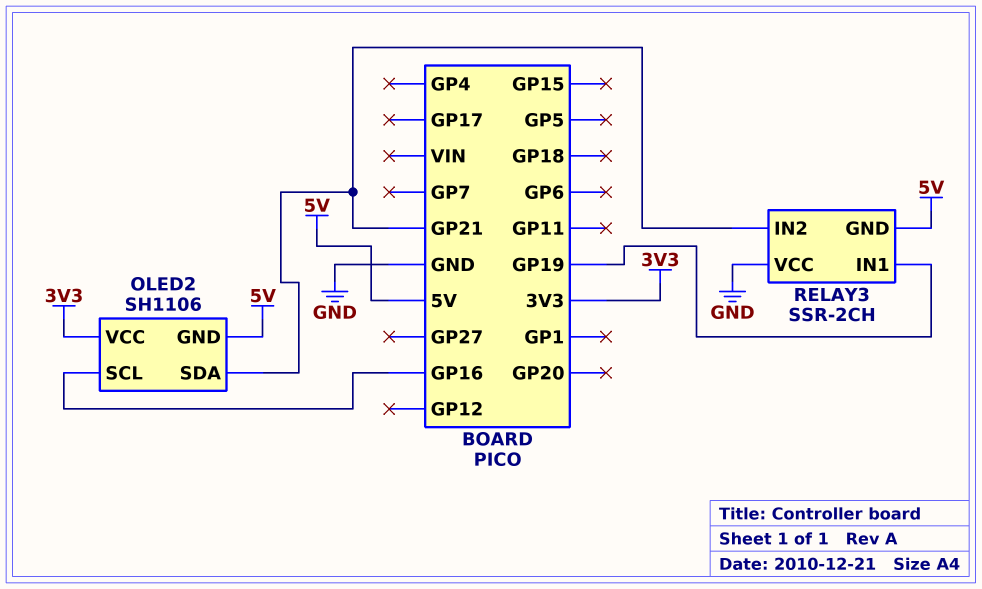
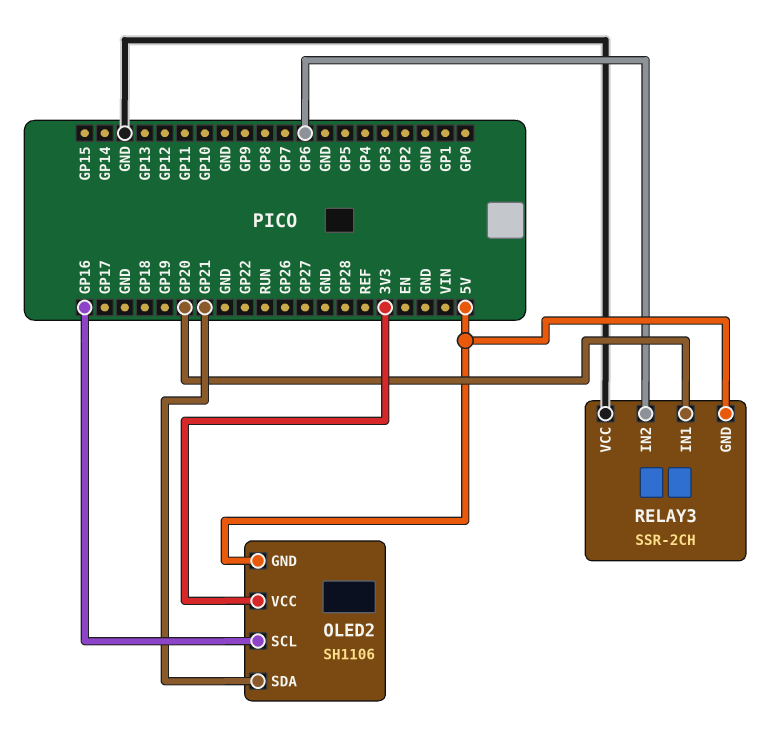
RELAY3 pin IN1: GP19 -> GP20
RELAY3 pin IN2: GP21 -> GP6

